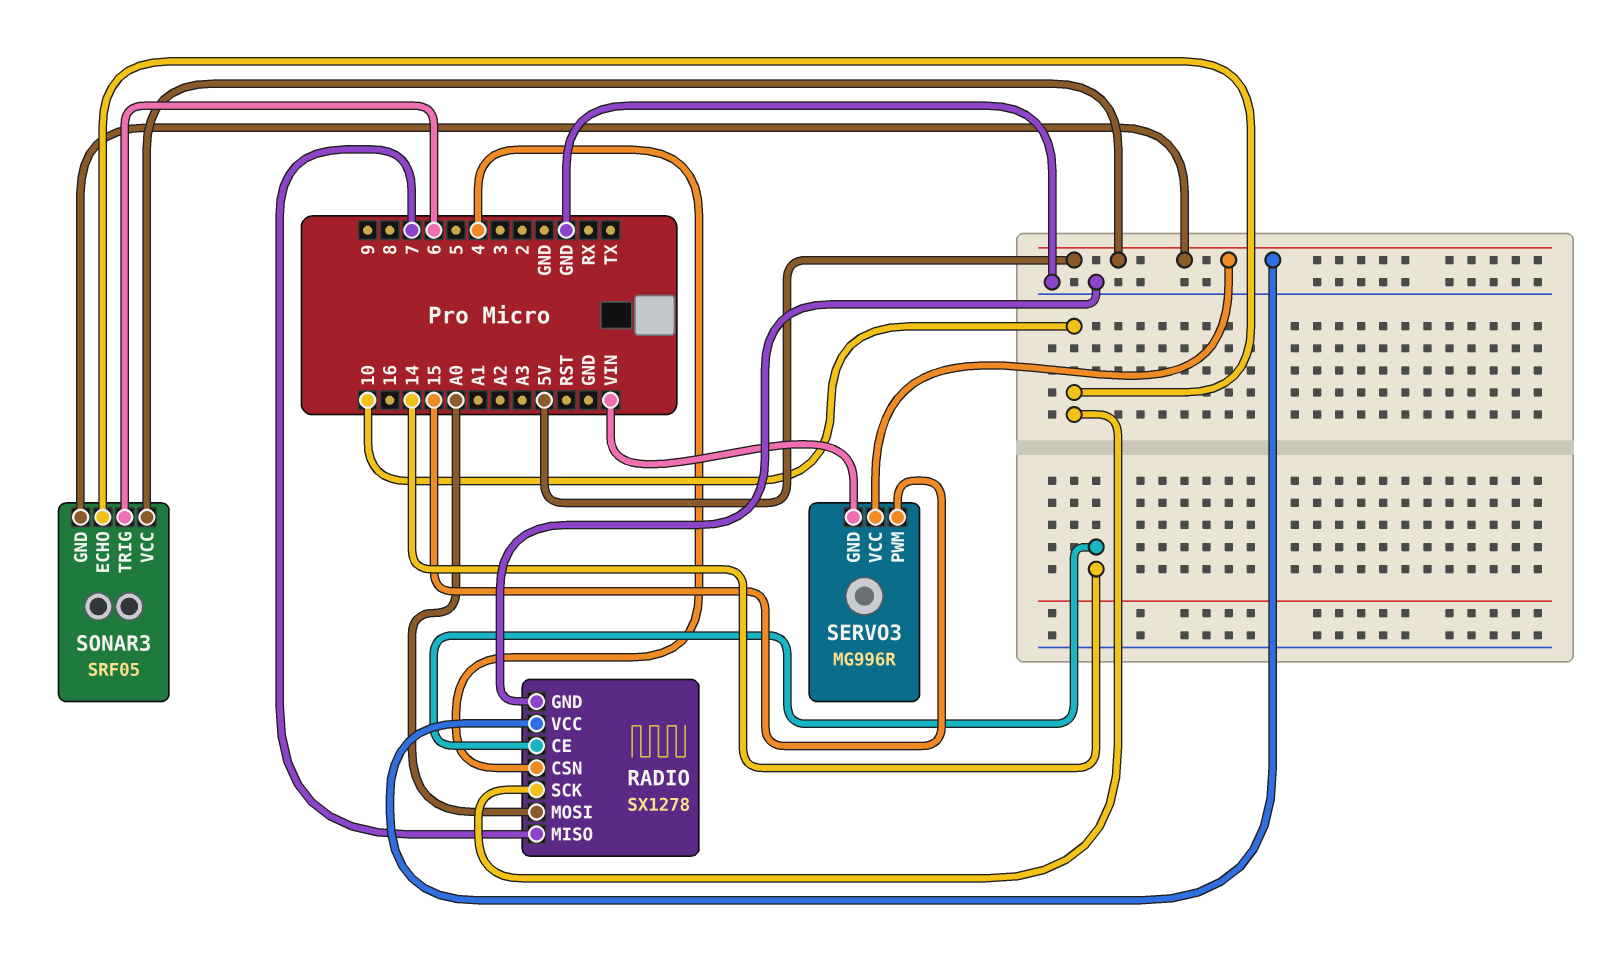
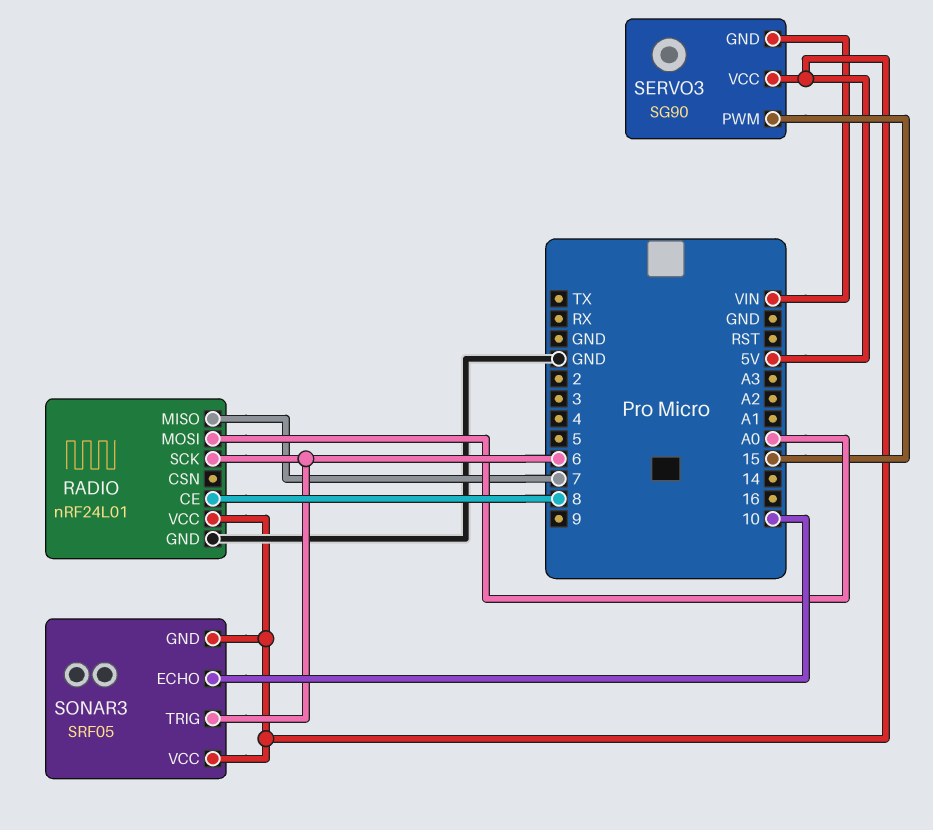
RADIO: SX1278 -> nRF24L01
RADIO pin CE: 14 -> 8
RADIO pin CSN: 4 -> none
RADIO pin SCK: 10 -> 6
SERVO3: MG996R -> SG90

